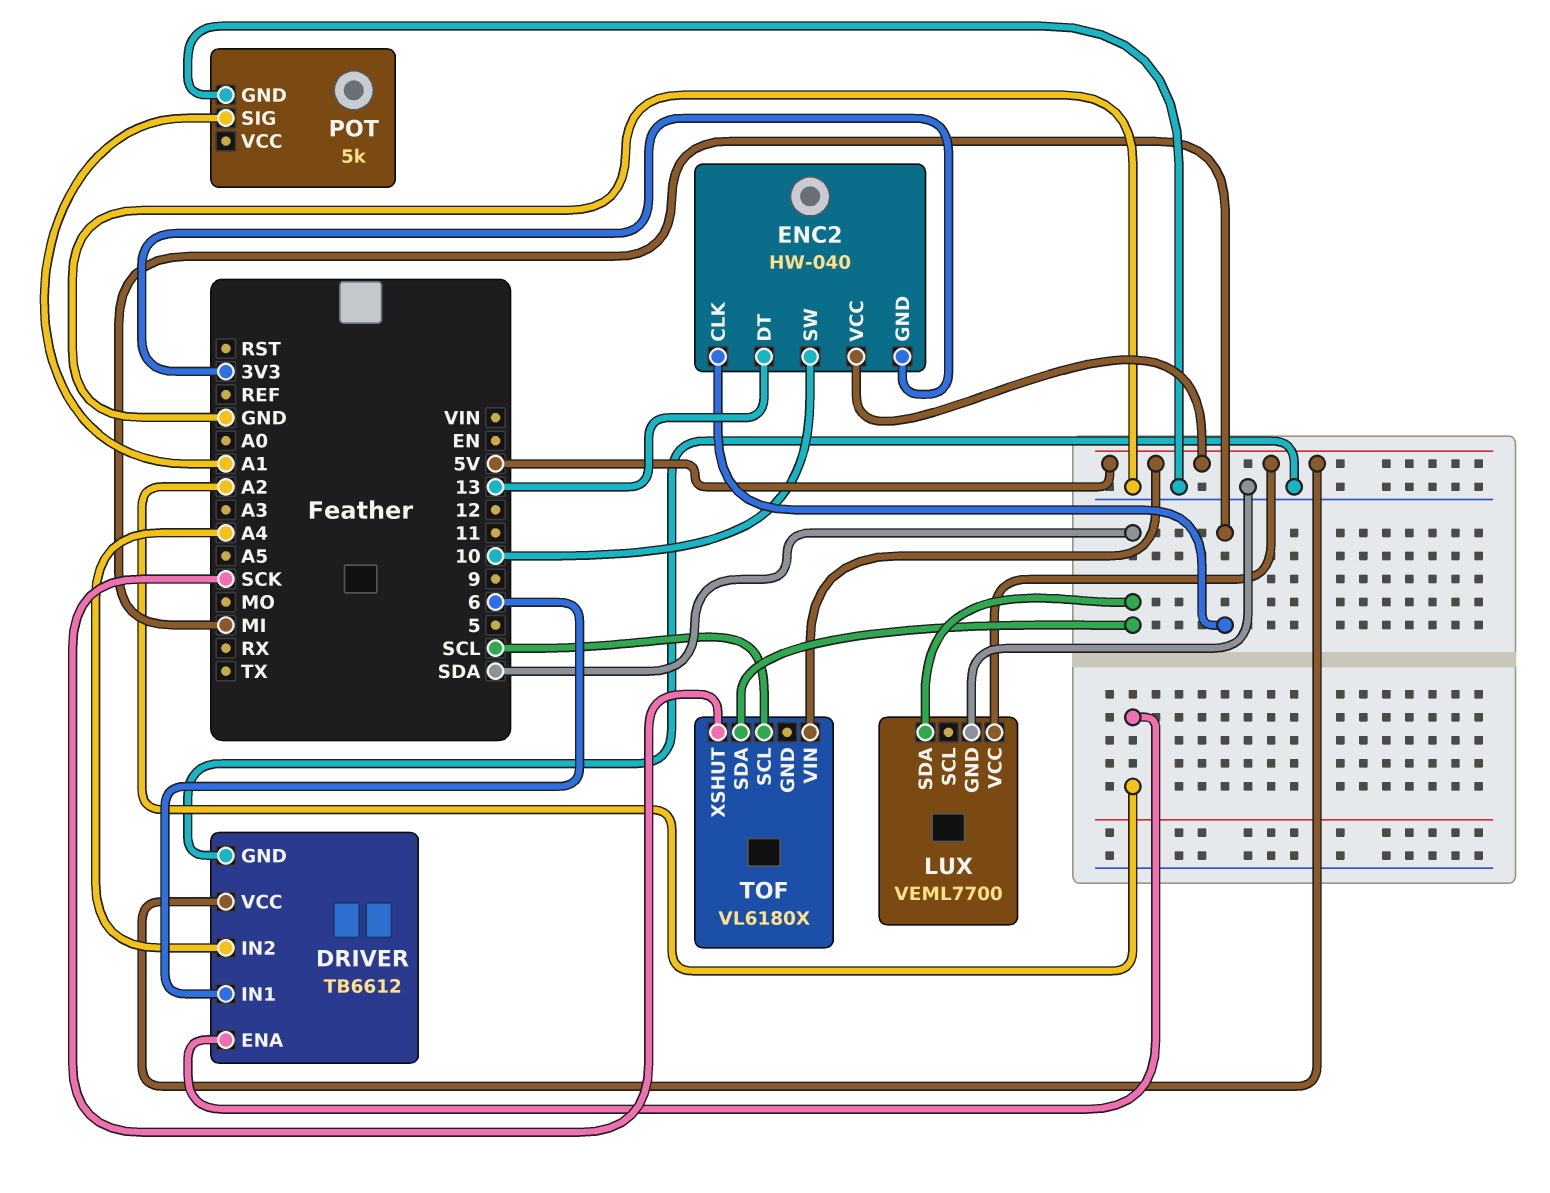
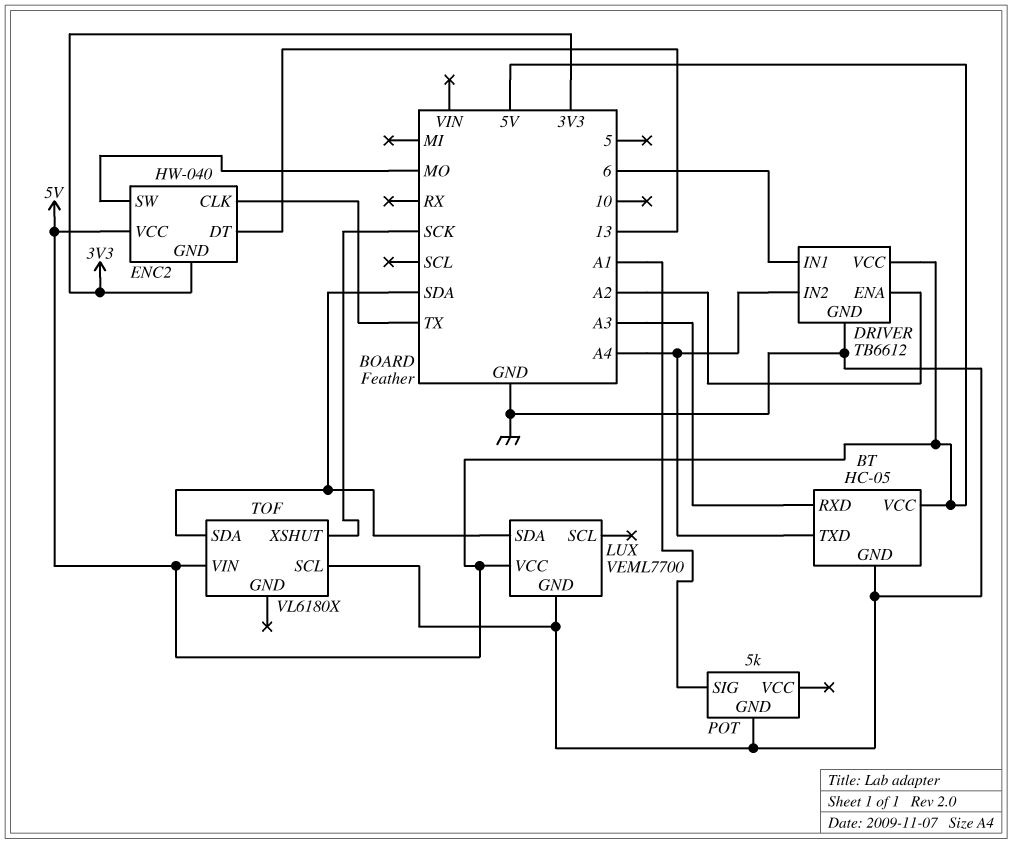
BT: none -> HC-05
BT pin GND: none -> GND
BT pin RXD: none -> A3
BT pin TXD: none -> A4
BT pin VCC: none -> 5V
ENC2 pin CLK: MI -> TX
ENC2 pin SW: 10 -> MO
TOF pin SCL: SCL -> GND

